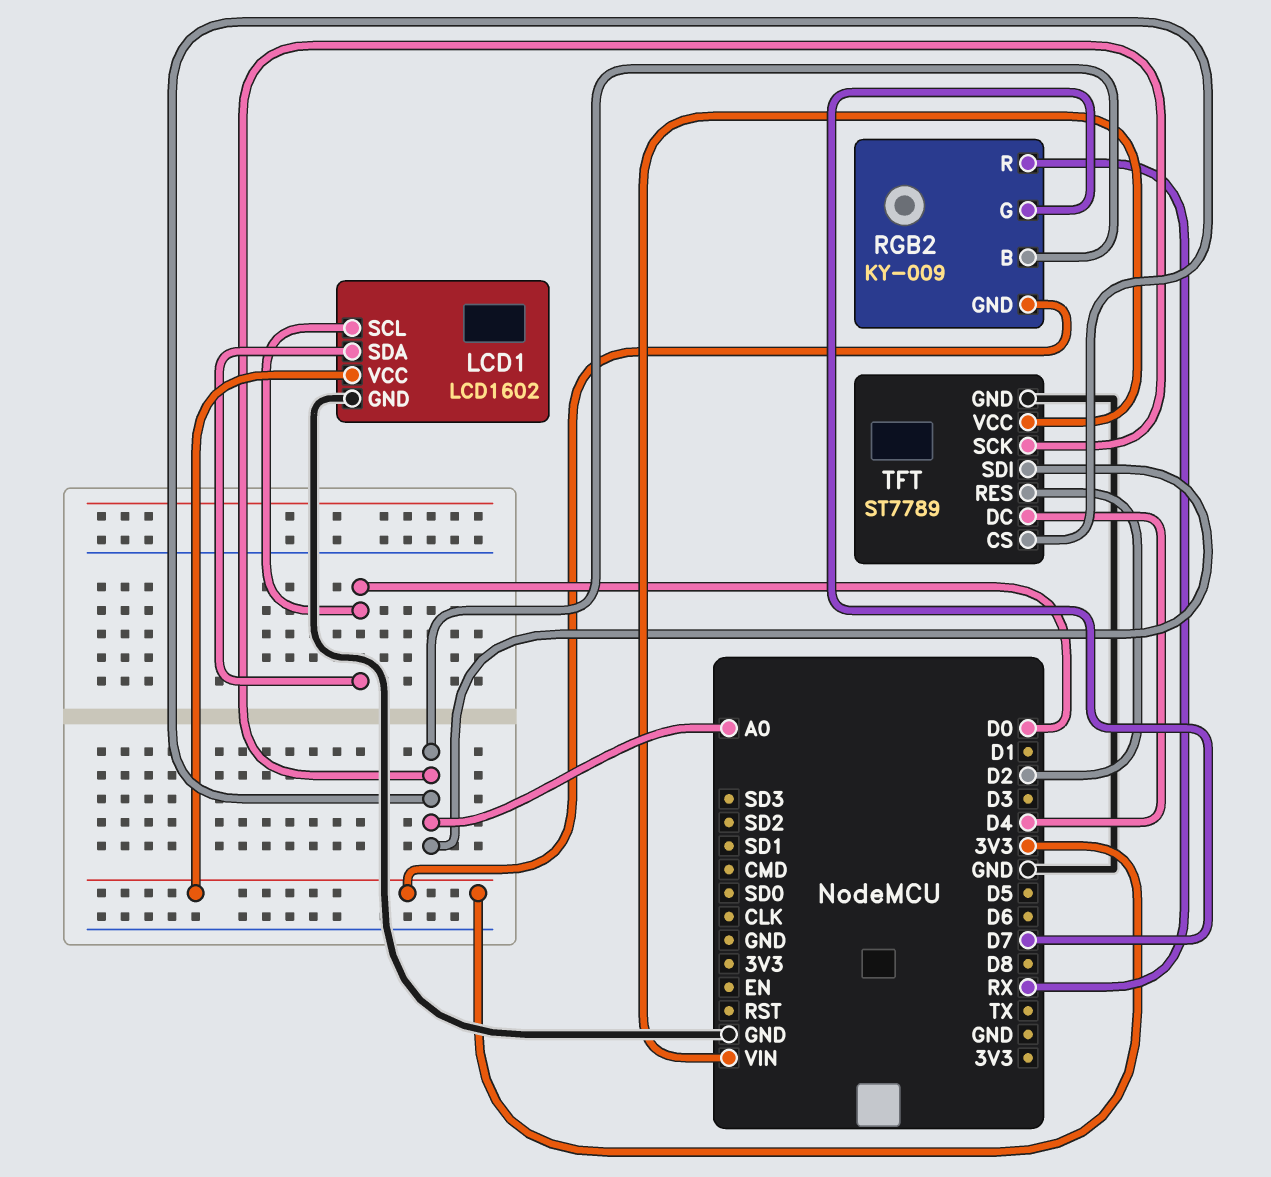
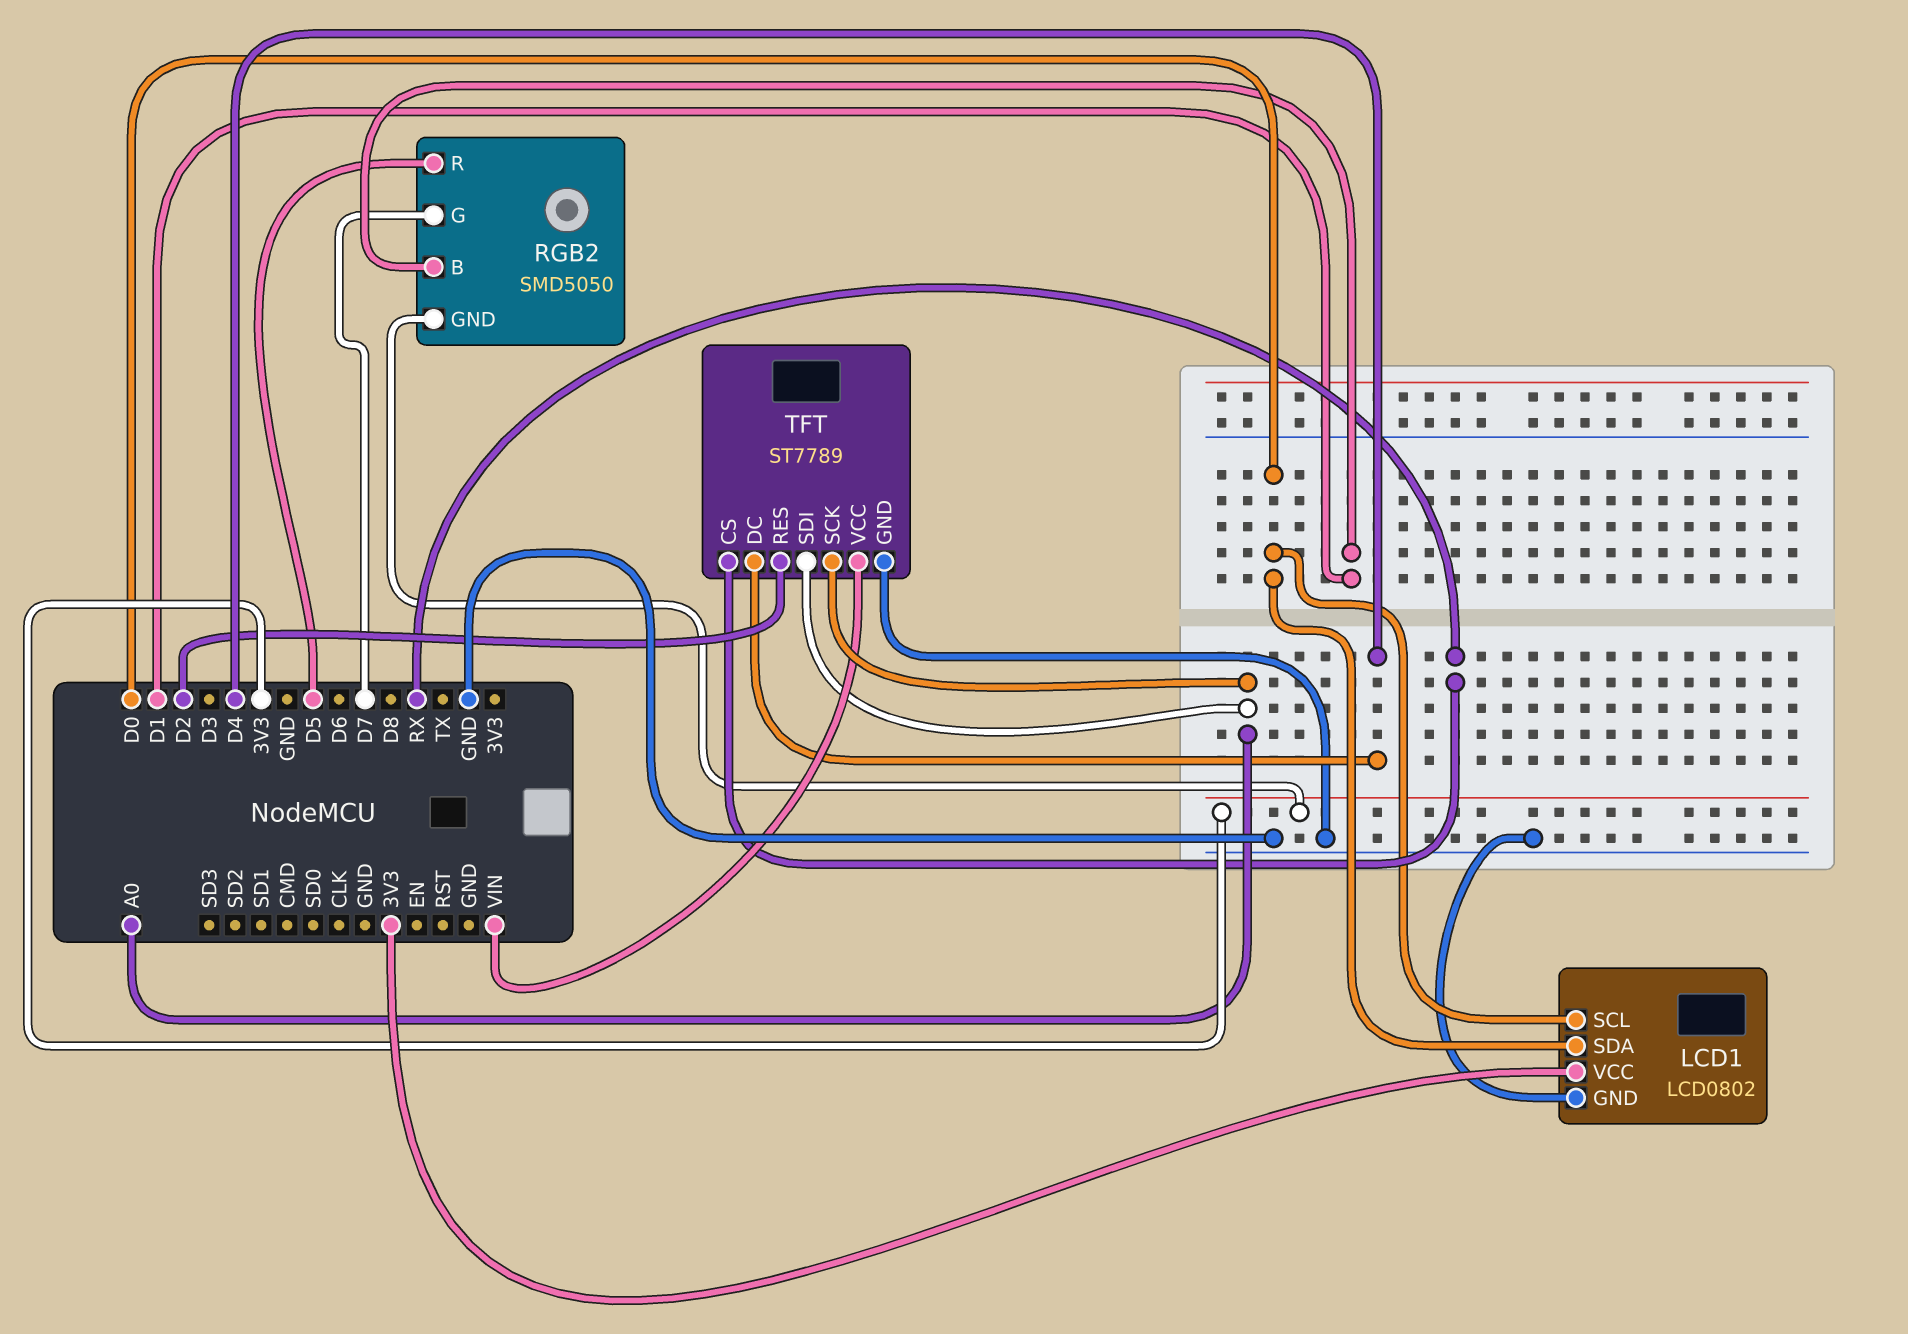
LCD1: LCD1602 -> LCD0802
RGB2: KY-009 -> SMD5050
RGB2 pin B: A0 -> D1
RGB2 pin R: RX -> D5
TFT pin CS: A0 -> RX

